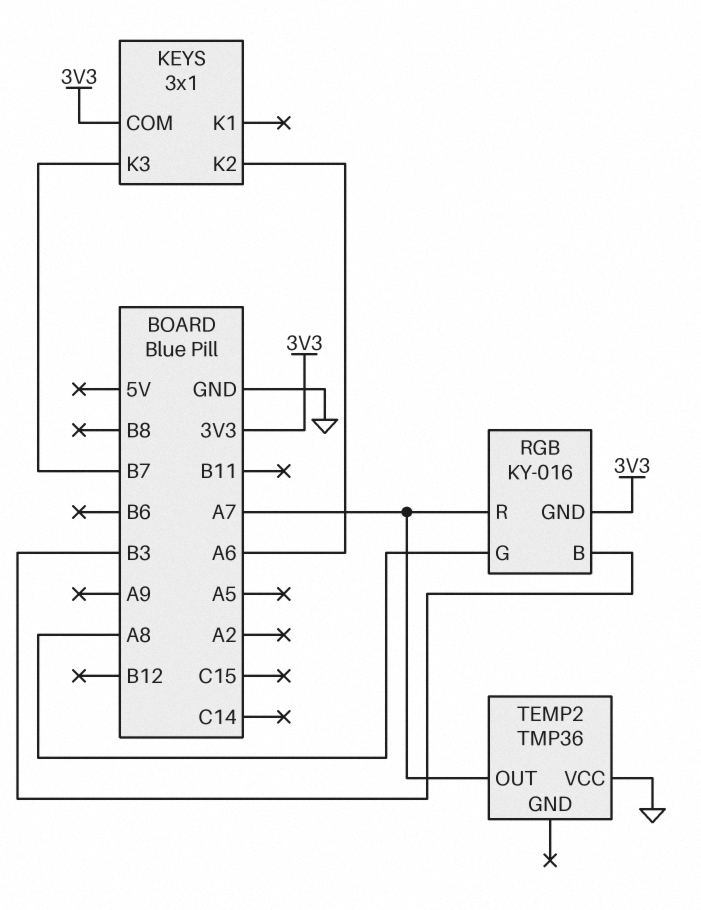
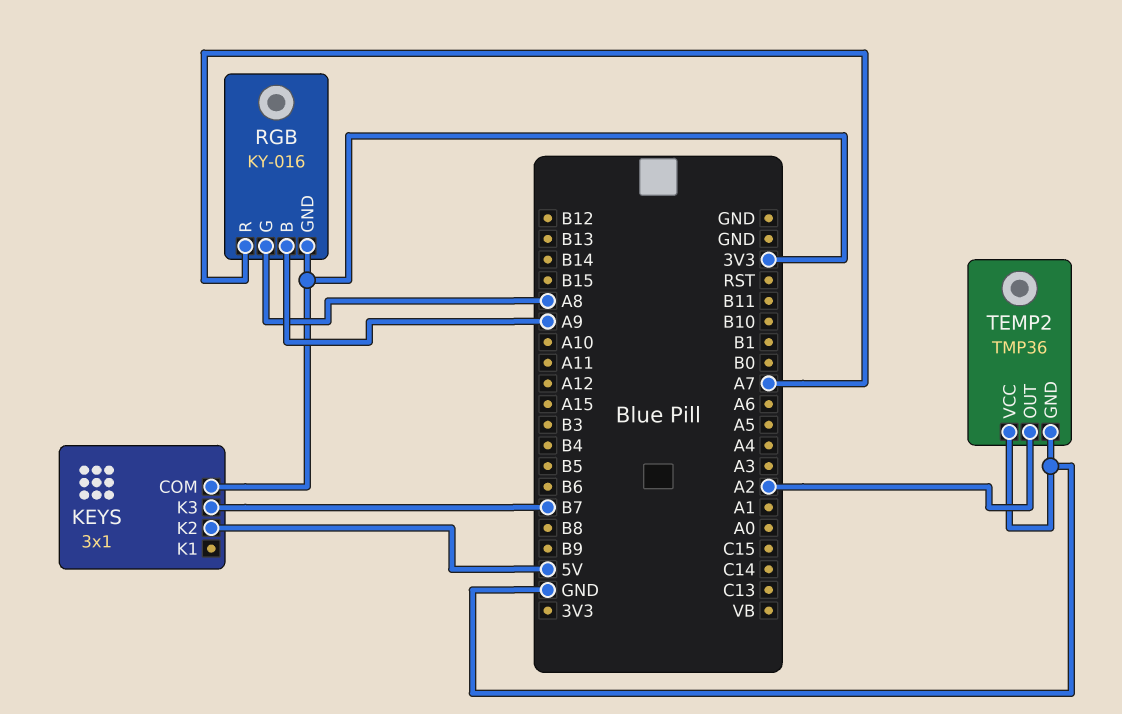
KEYS pin K2: A6 -> 5V
RGB pin B: B3 -> A9
TEMP2 pin GND: none -> GND
TEMP2 pin OUT: A7 -> A2

